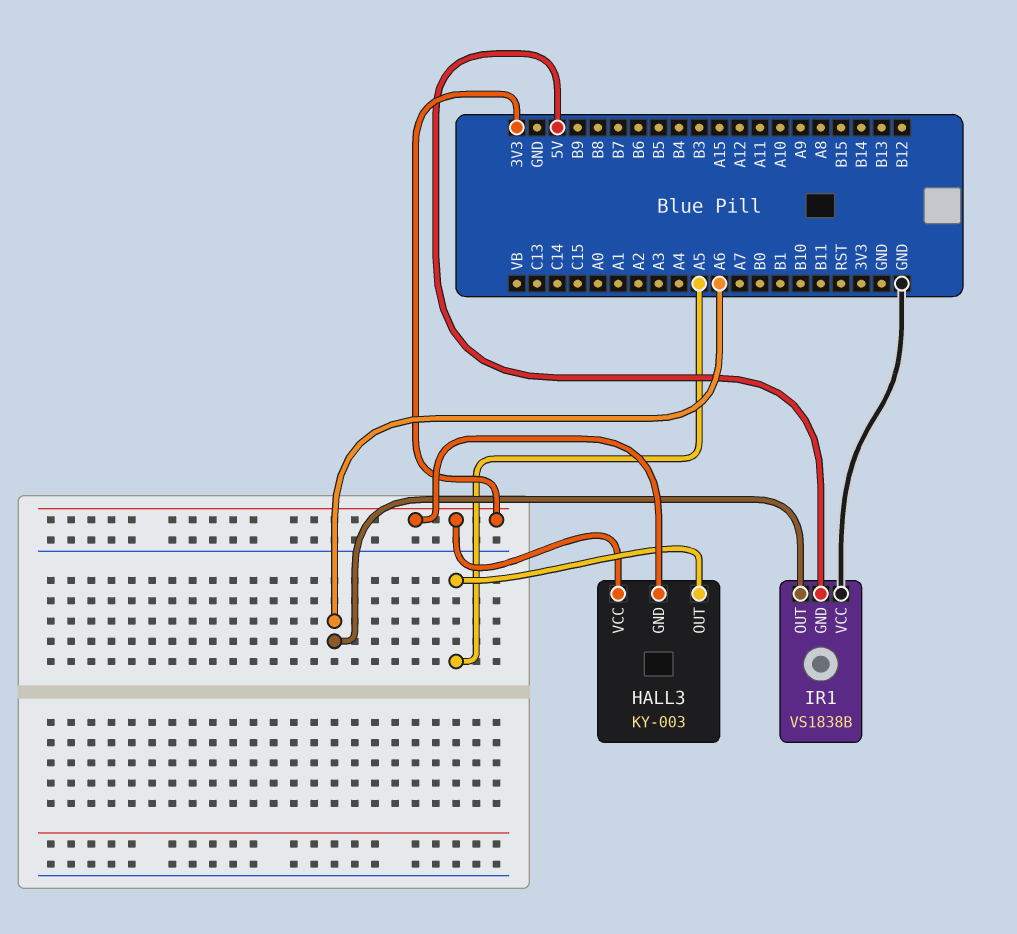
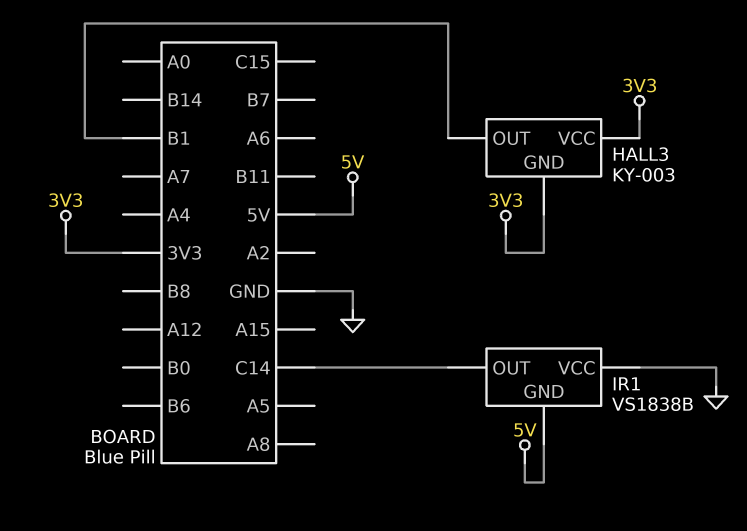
HALL3 pin OUT: A5 -> B1
IR1 pin OUT: A6 -> C14

